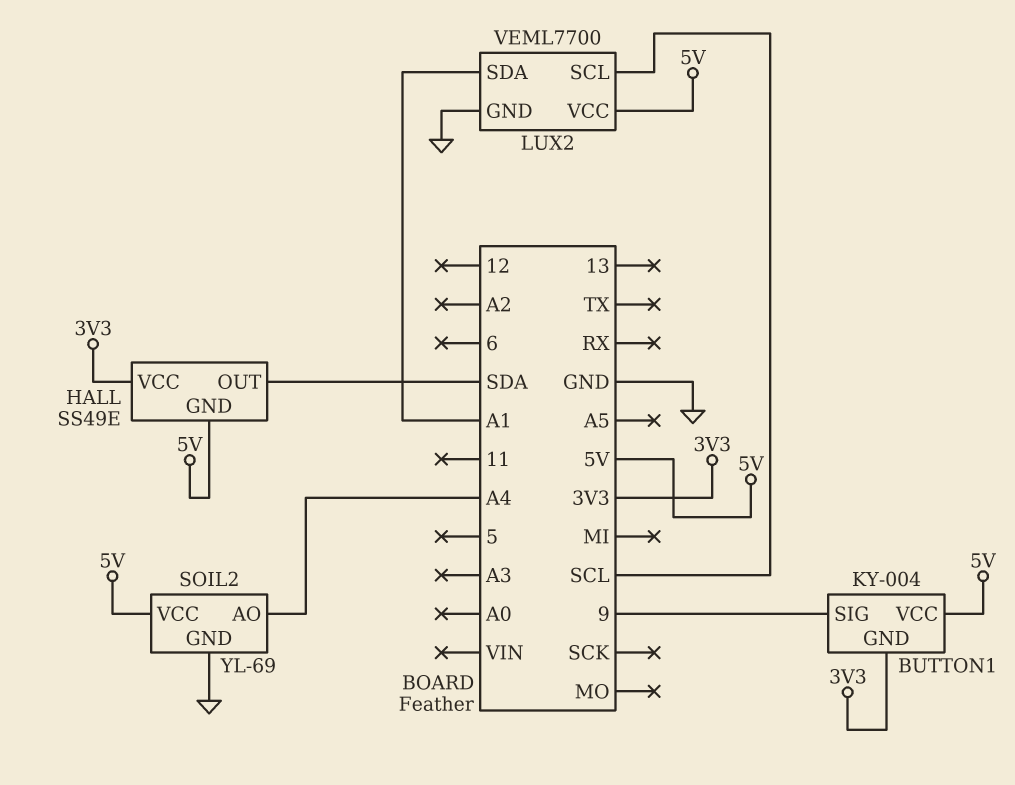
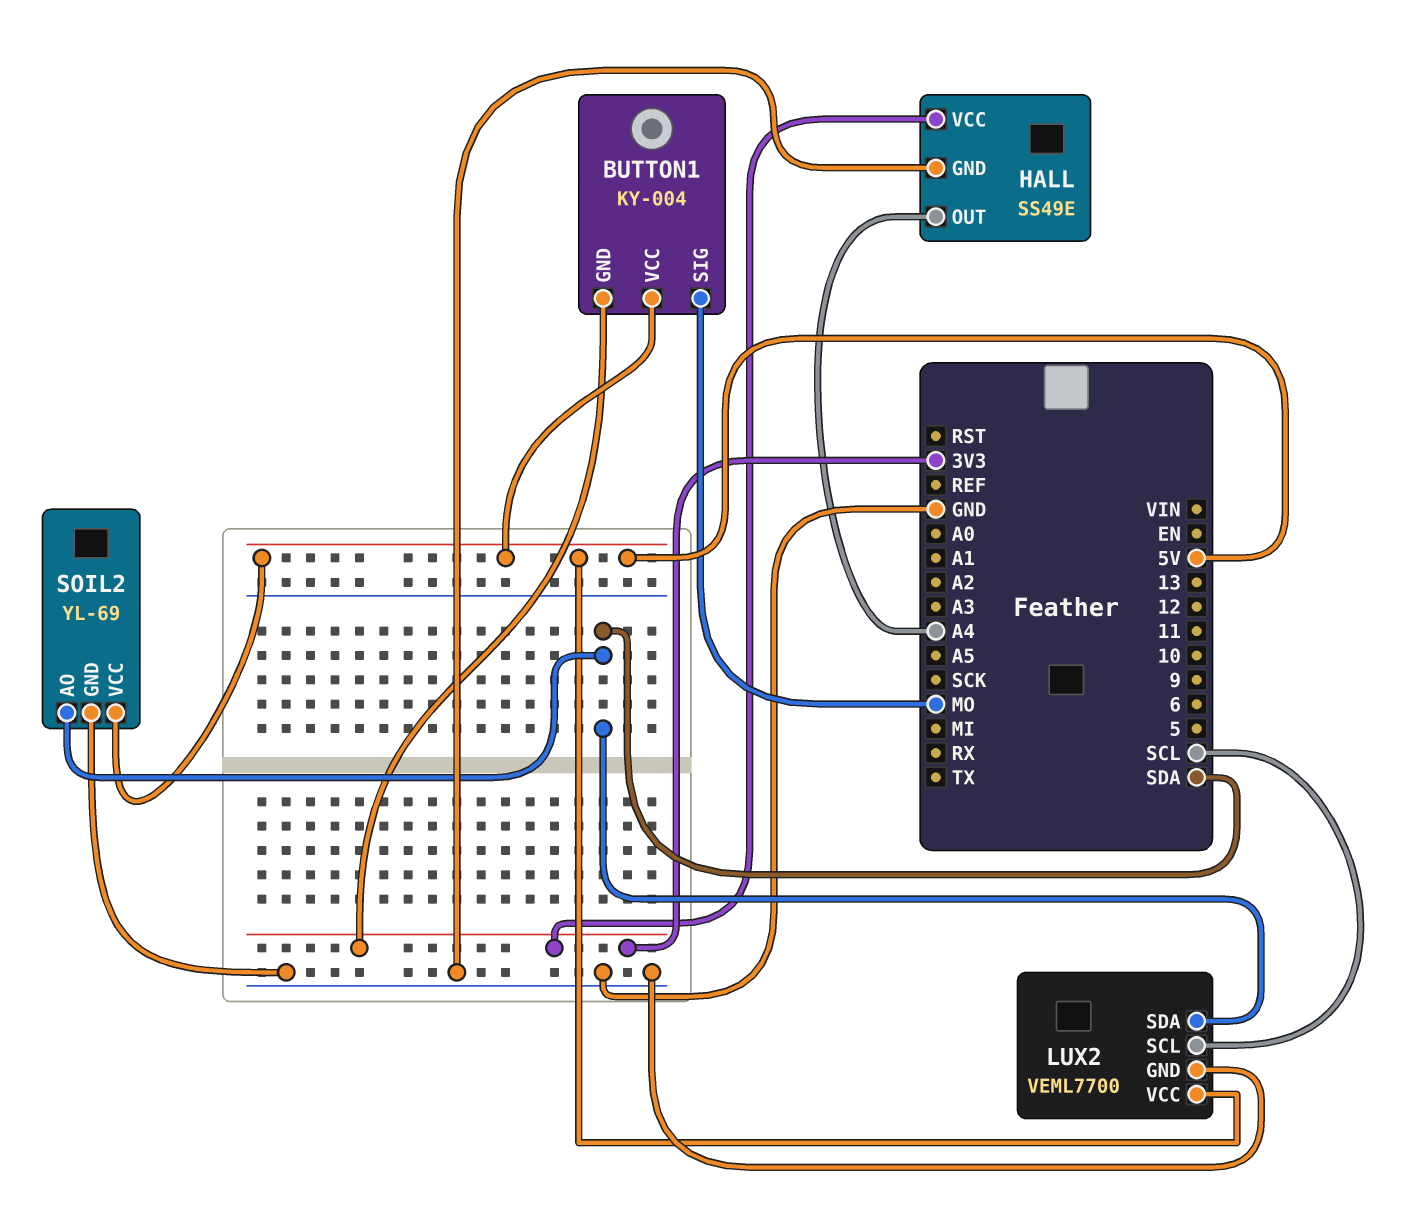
BUTTON1 pin SIG: 9 -> MO
HALL pin GND: 5V -> GND
HALL pin OUT: SDA -> A4
LUX2 pin SDA: A1 -> SDA
SOIL2 pin AO: A4 -> SDA

